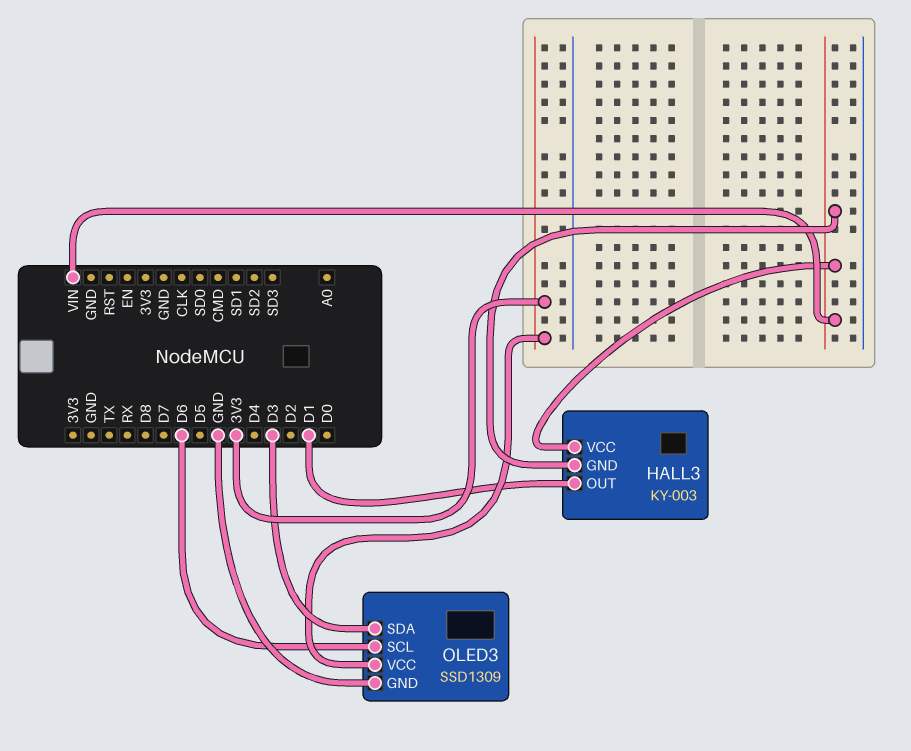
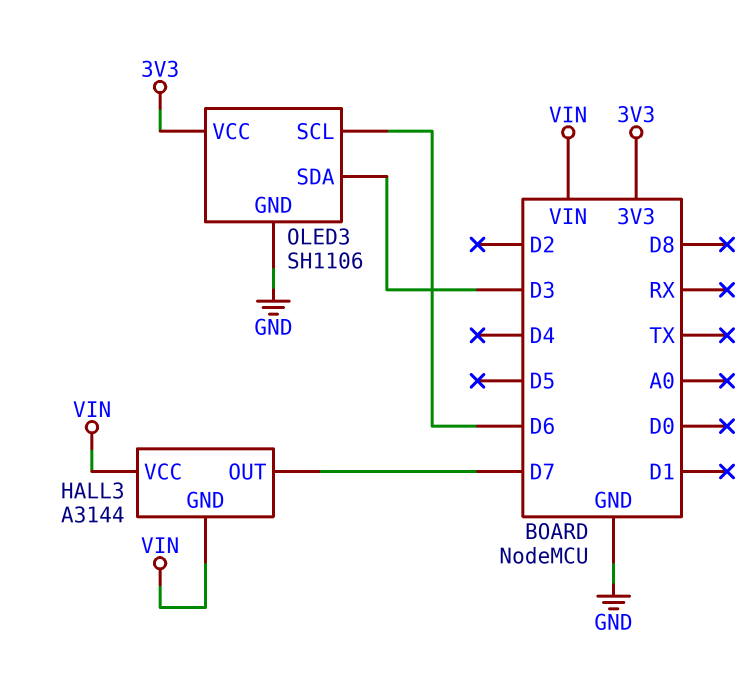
HALL3: KY-003 -> A3144
HALL3 pin OUT: D1 -> D7
OLED3: SSD1309 -> SH1106

